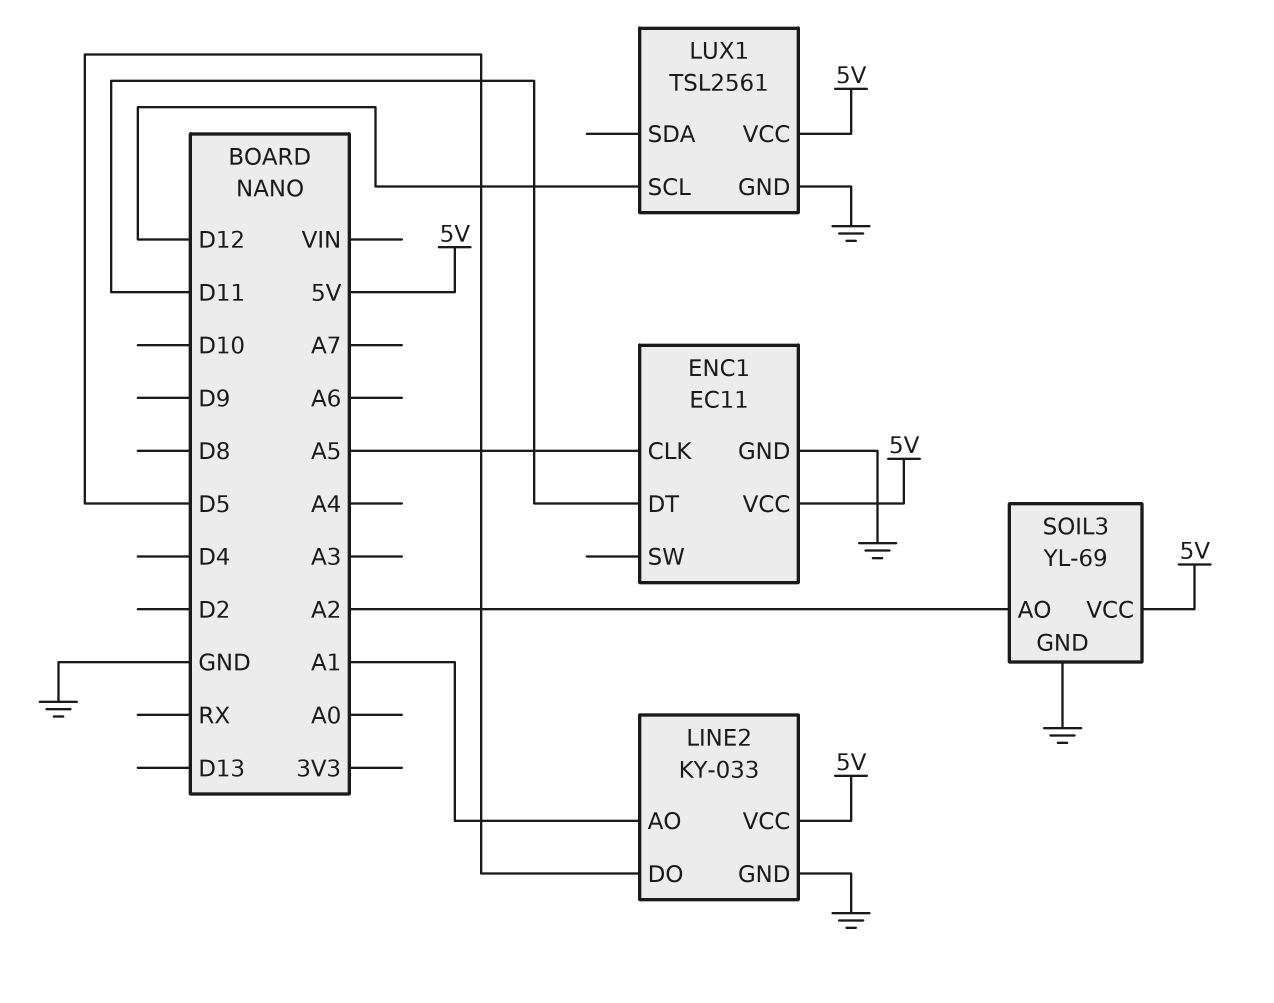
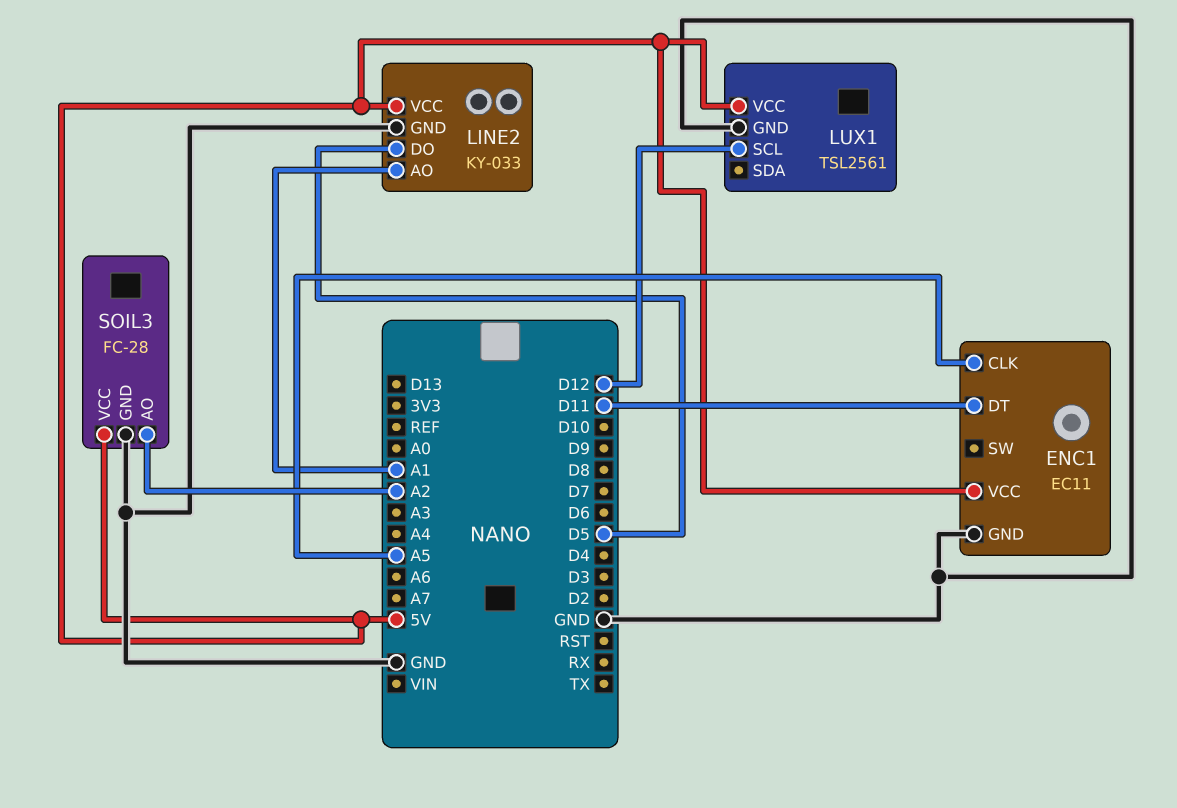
SOIL3: YL-69 -> FC-28

